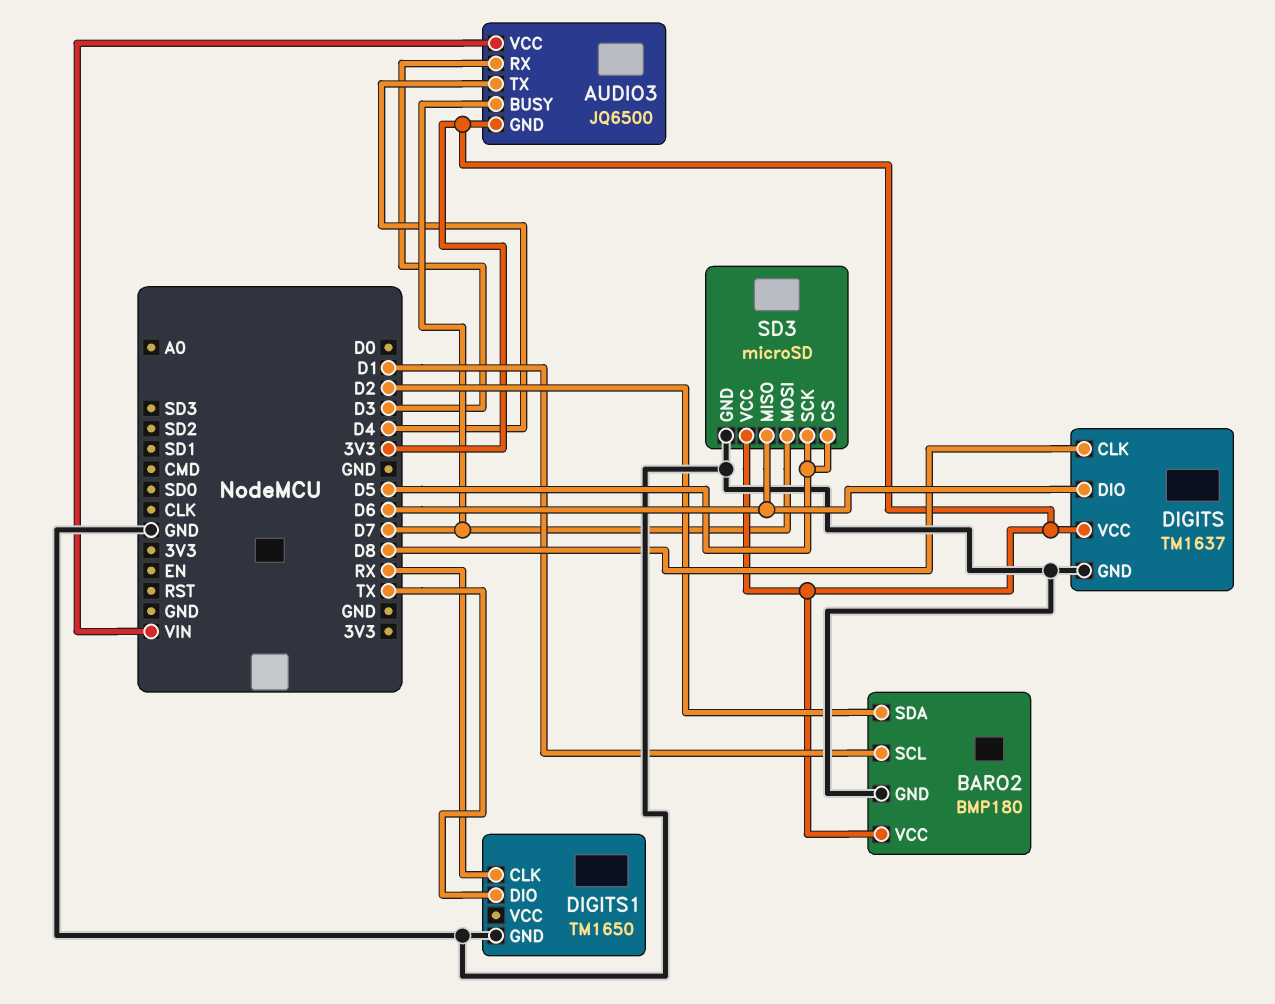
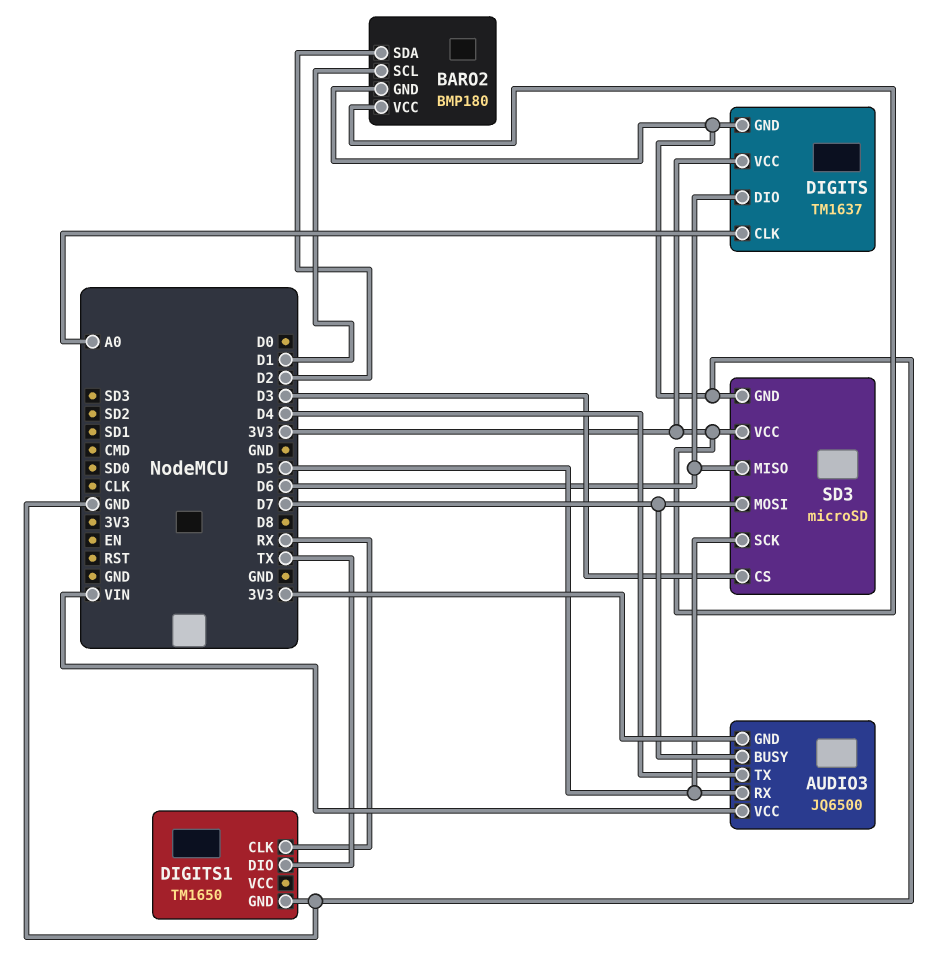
AUDIO3 pin RX: D3 -> D5
DIGITS pin CLK: D8 -> A0
SD3 pin CS: D5 -> D3

